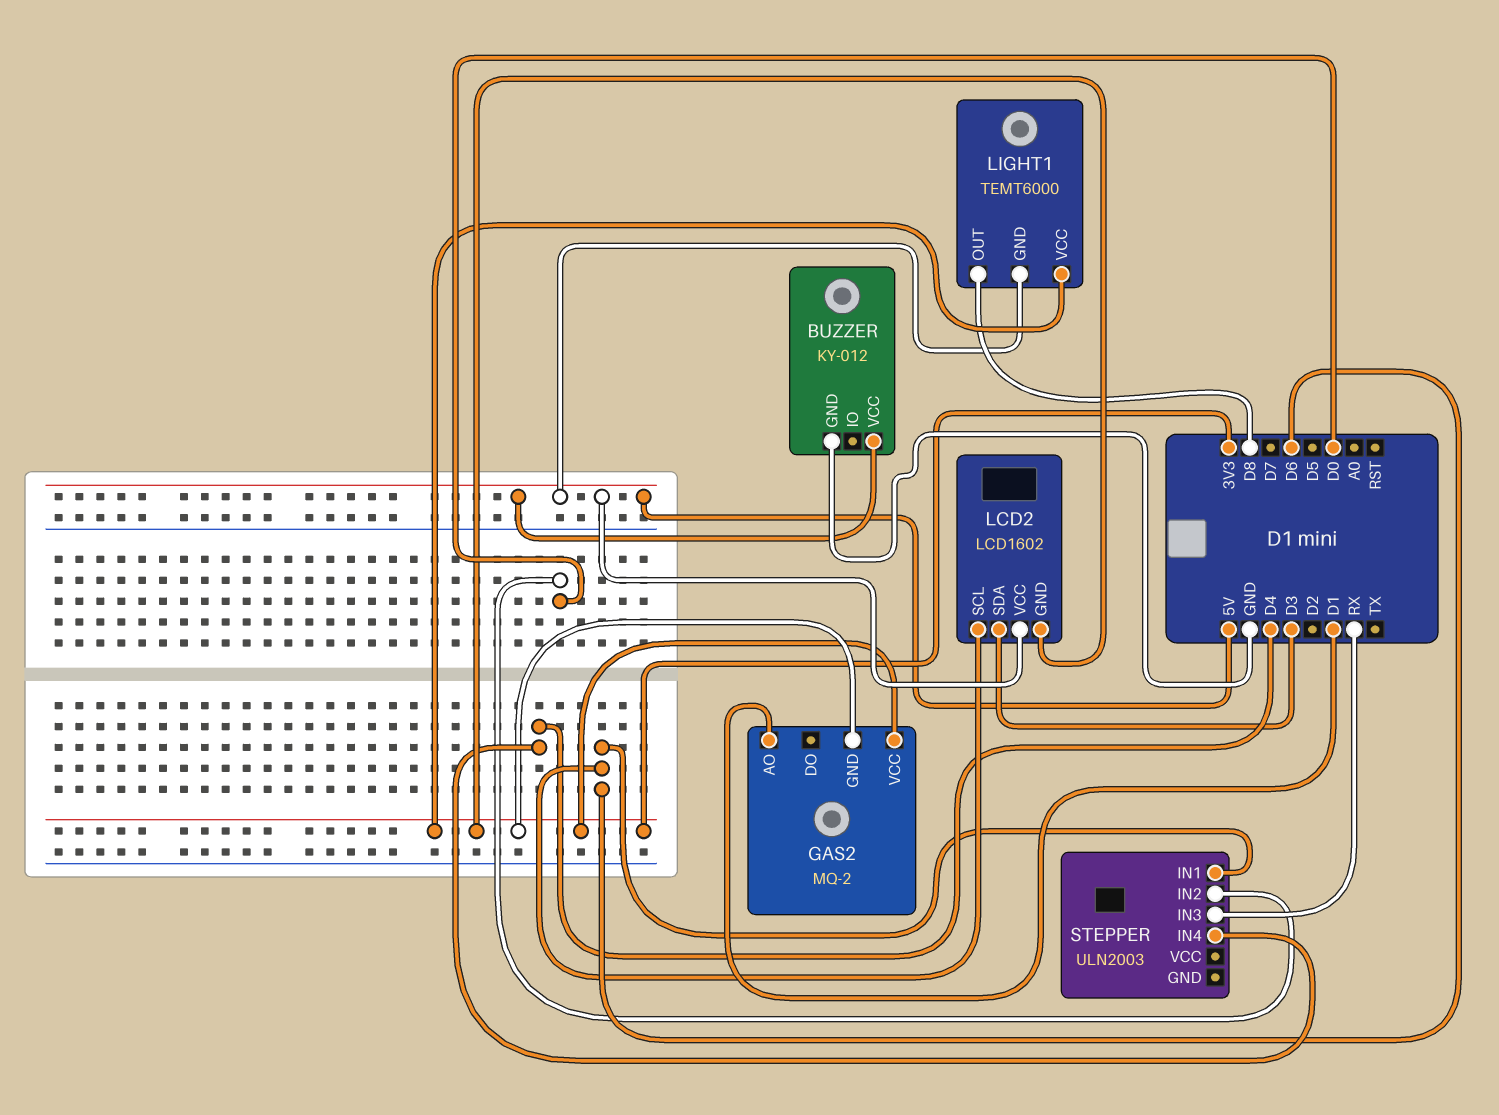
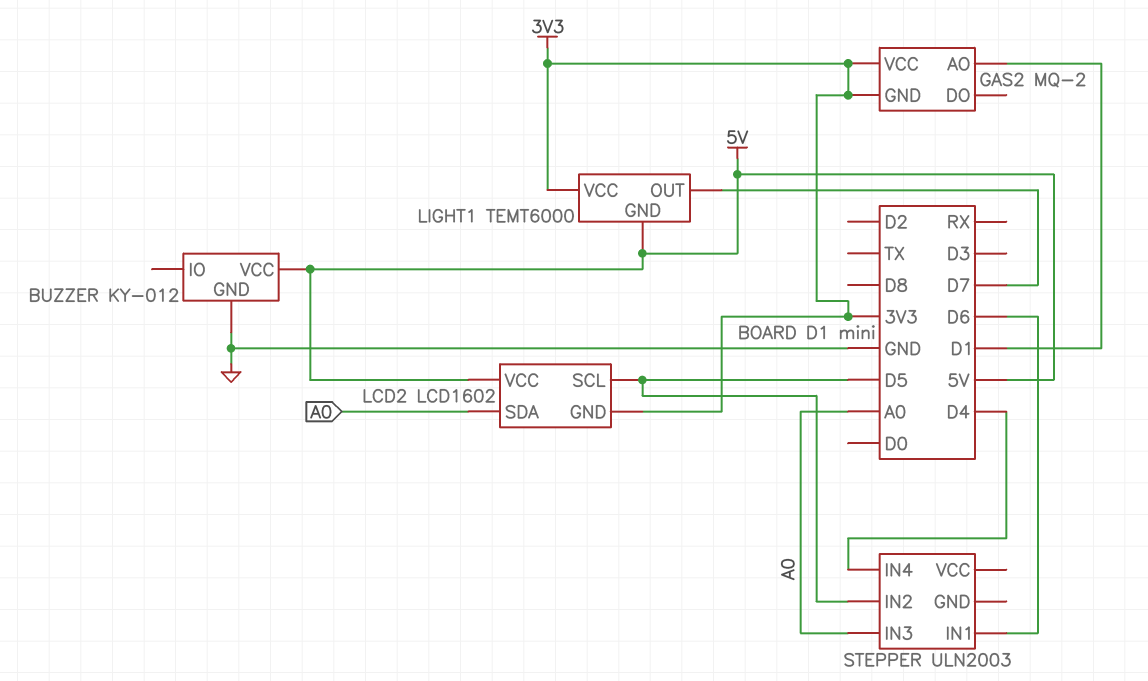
LCD2 pin SCL: D6 -> D5
LCD2 pin SDA: D3 -> A0
LIGHT1 pin OUT: D8 -> D7
STEPPER pin IN2: D0 -> D5
STEPPER pin IN3: RX -> A0

